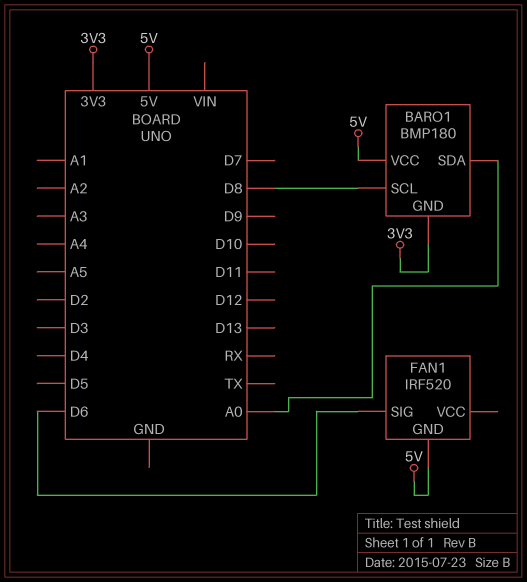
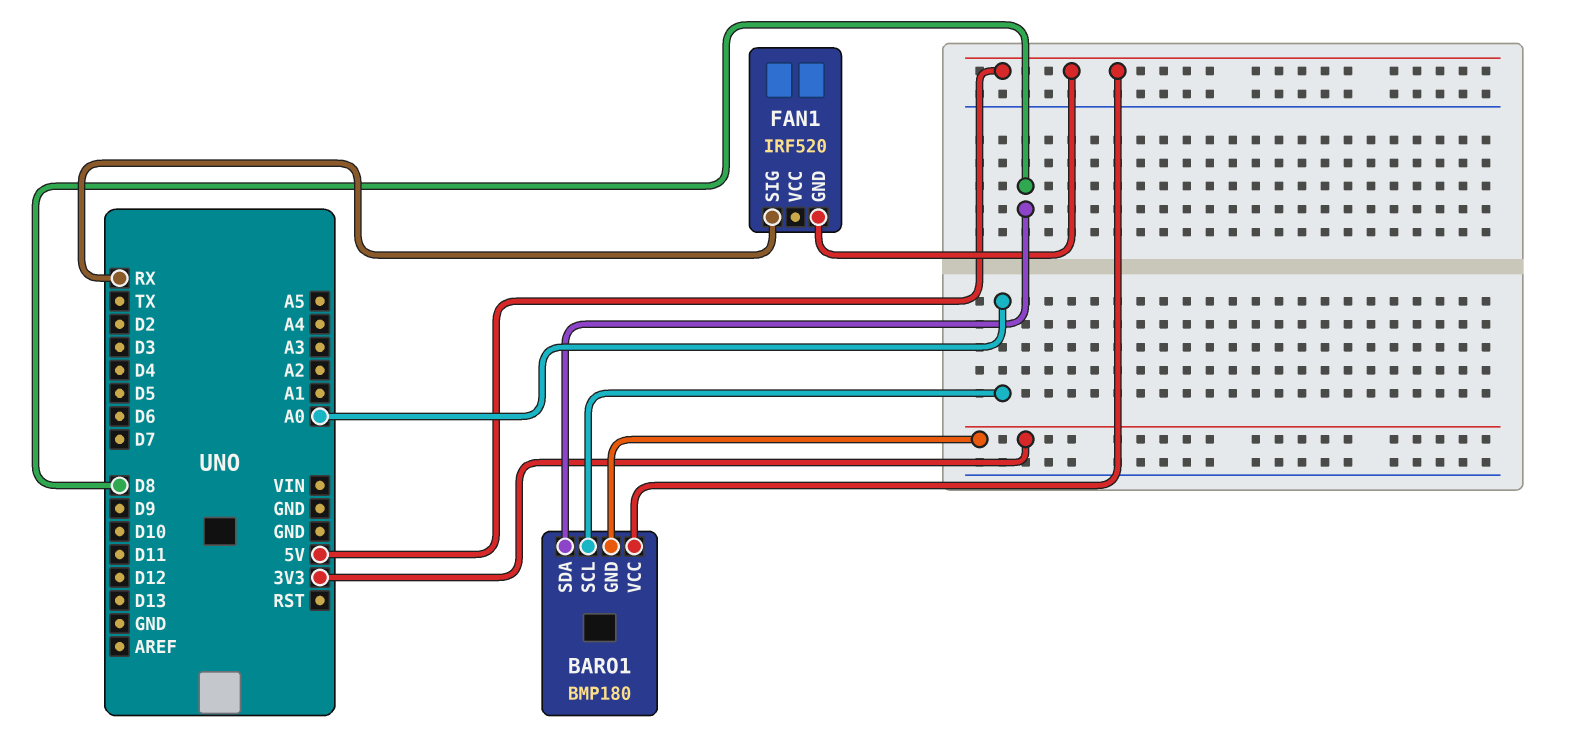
BARO1 pin SCL: D8 -> A0
BARO1 pin SDA: A0 -> D8
FAN1 pin SIG: D6 -> RX

